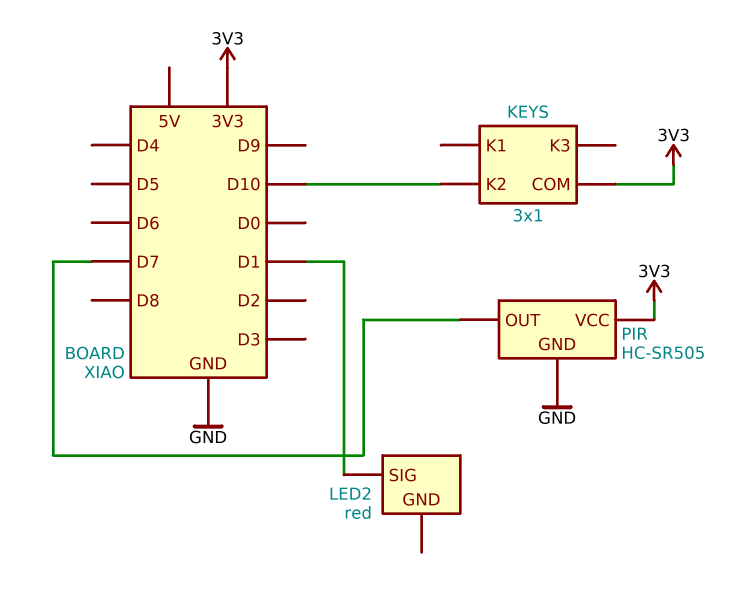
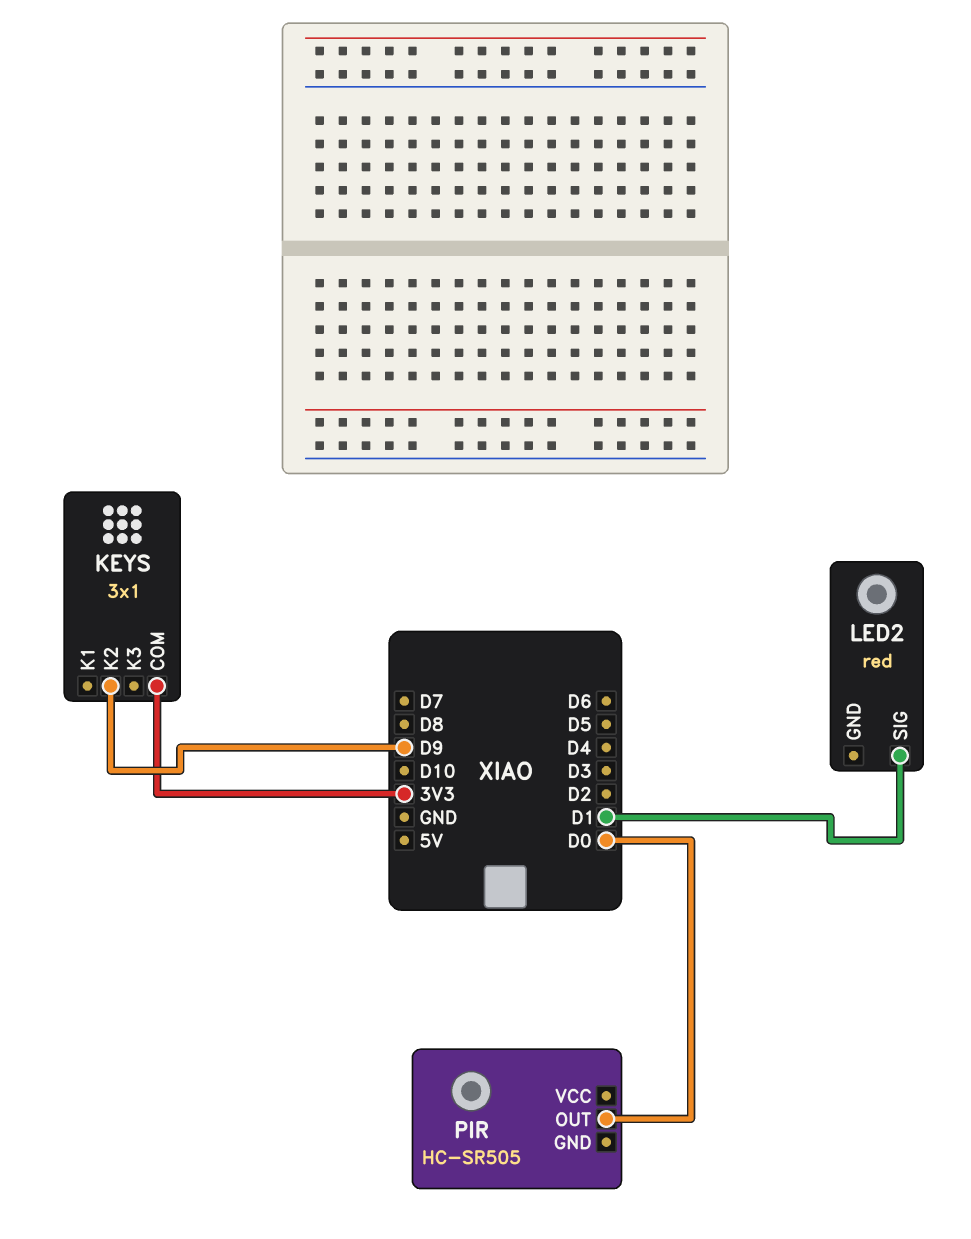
KEYS pin K2: D10 -> D9
PIR pin GND: GND -> none
PIR pin OUT: D7 -> D0
PIR pin VCC: 3V3 -> none

